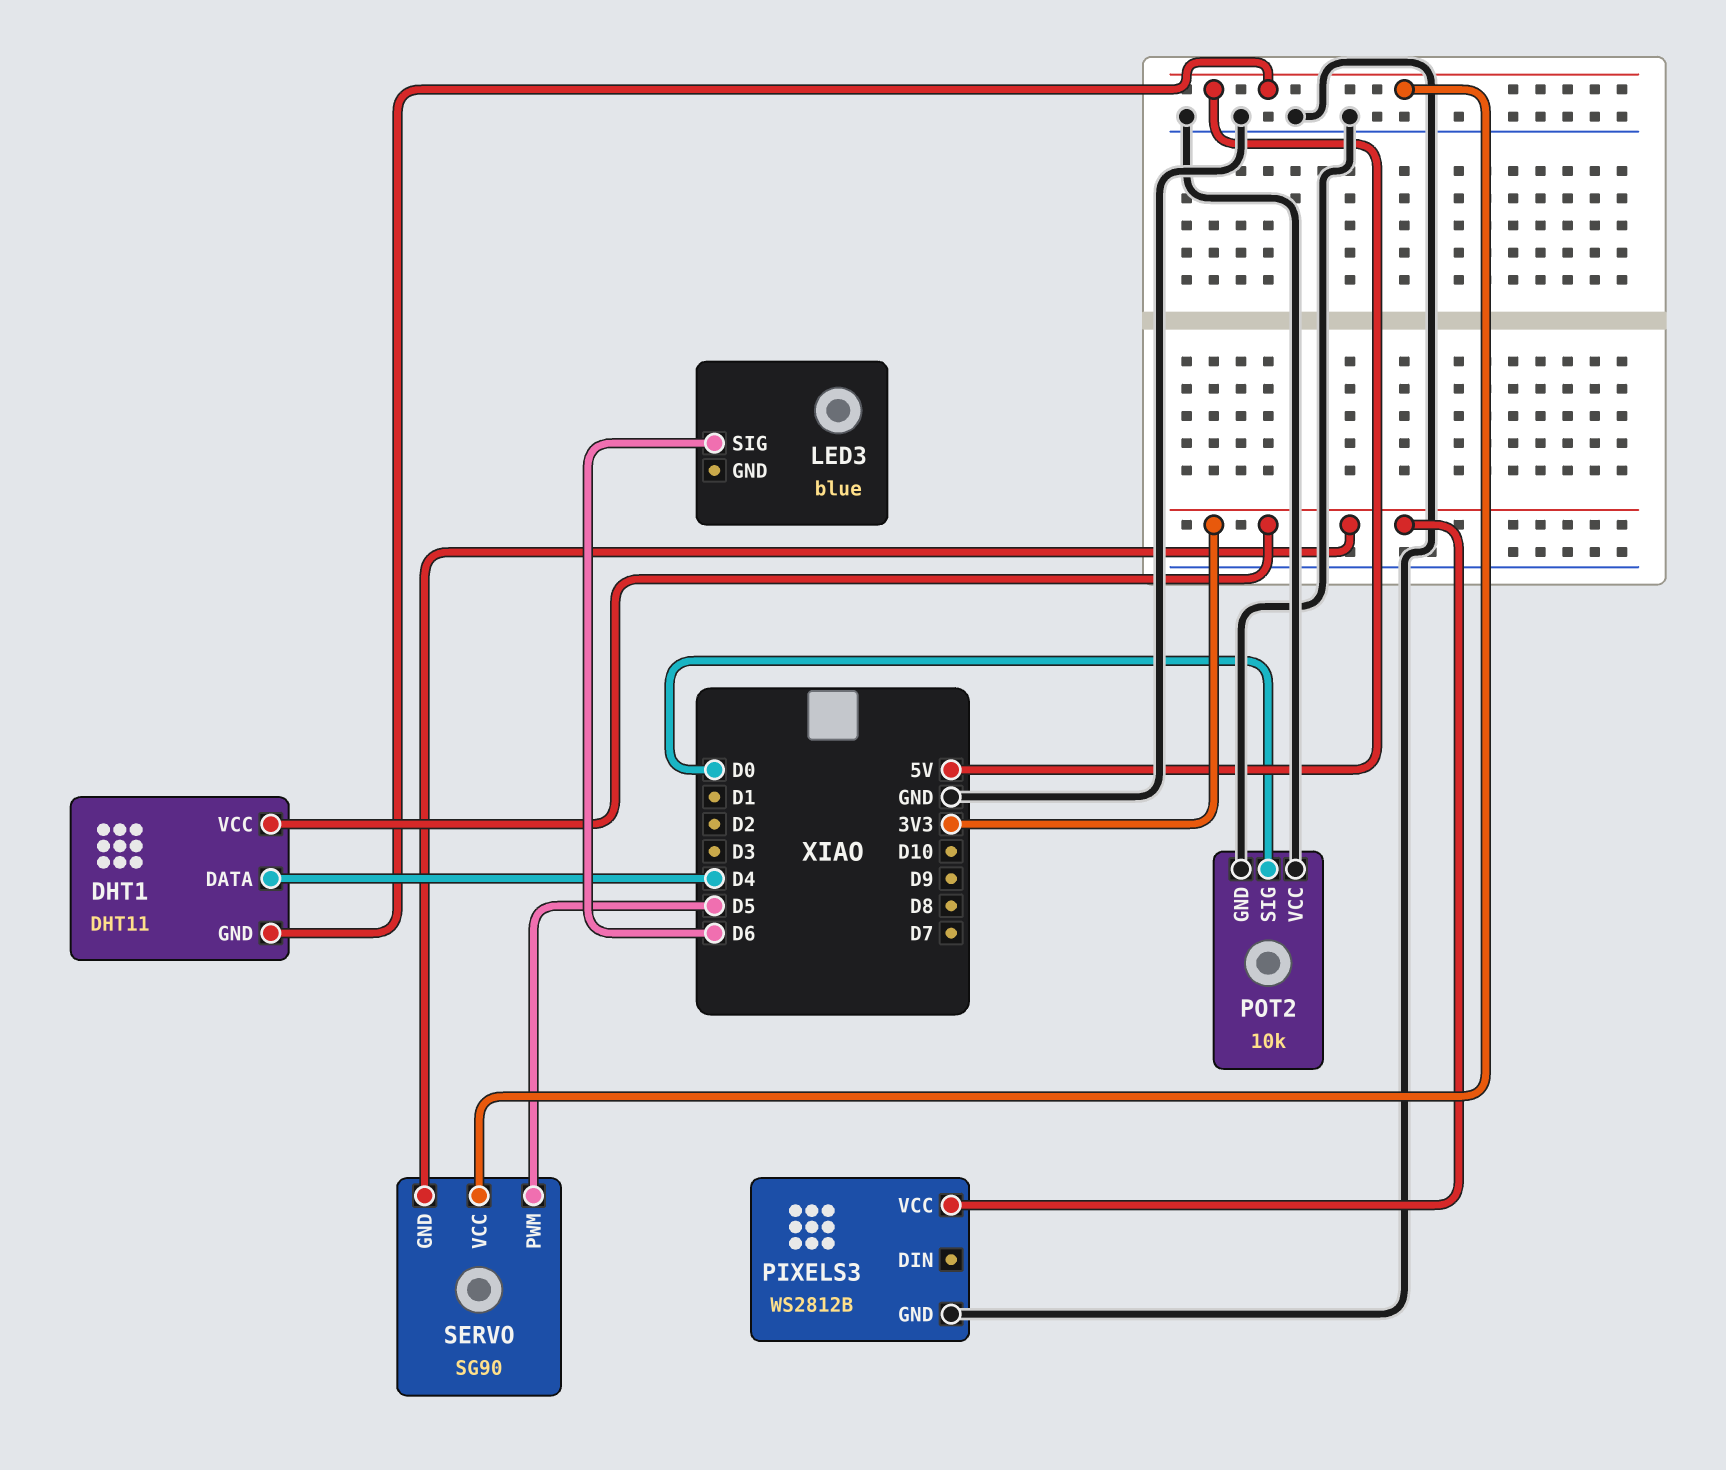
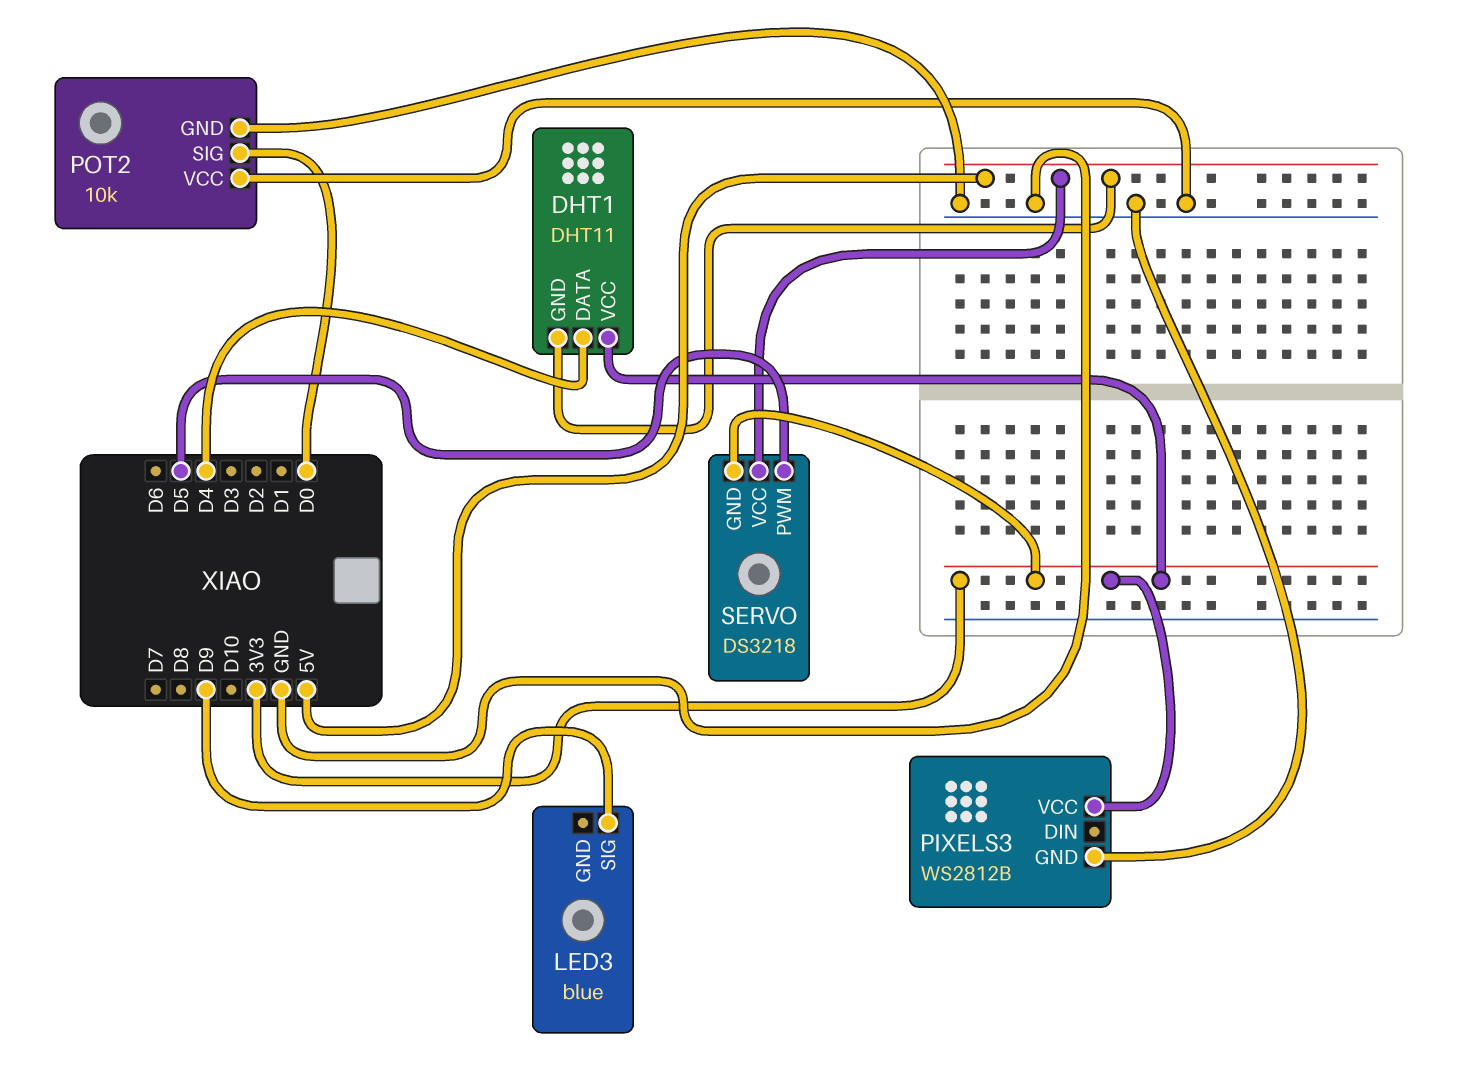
LED3 pin SIG: D6 -> D9
SERVO: SG90 -> DS3218

